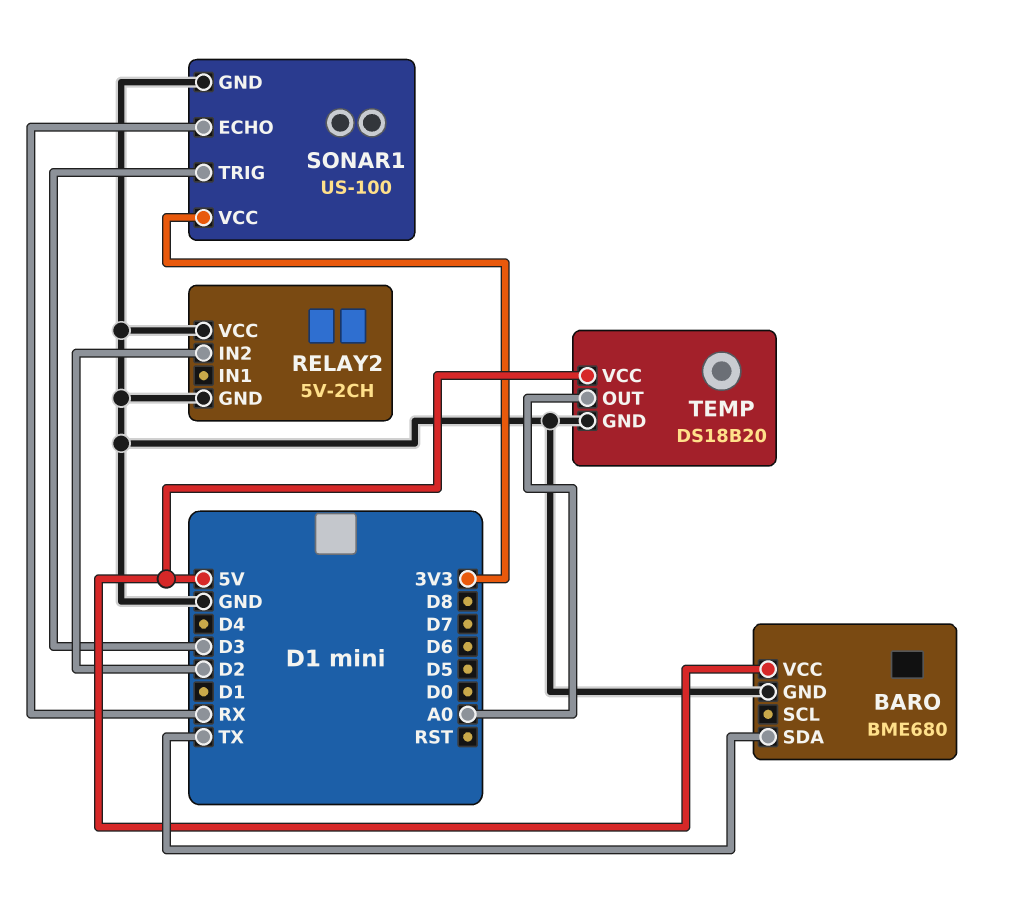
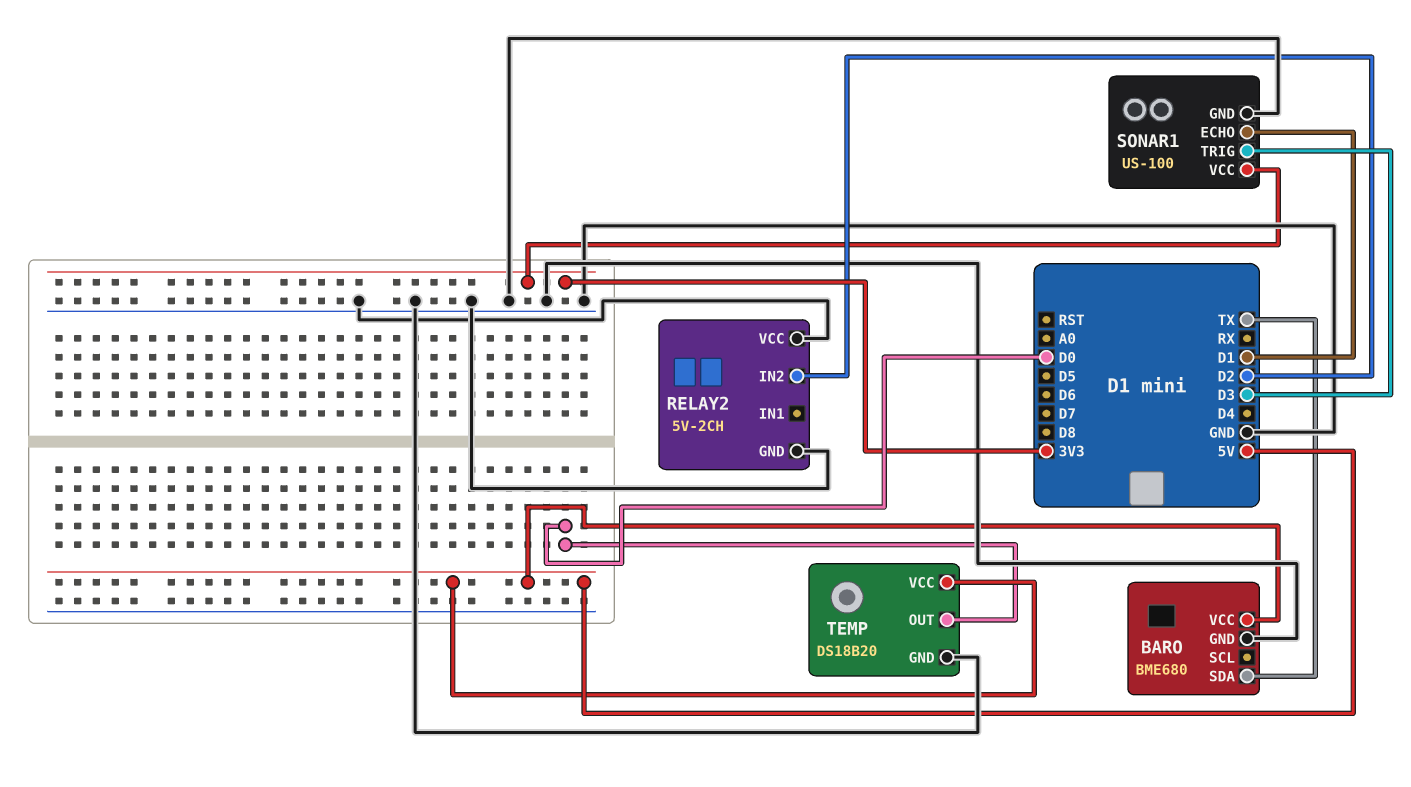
SONAR1 pin ECHO: RX -> D1
TEMP pin OUT: A0 -> D0

